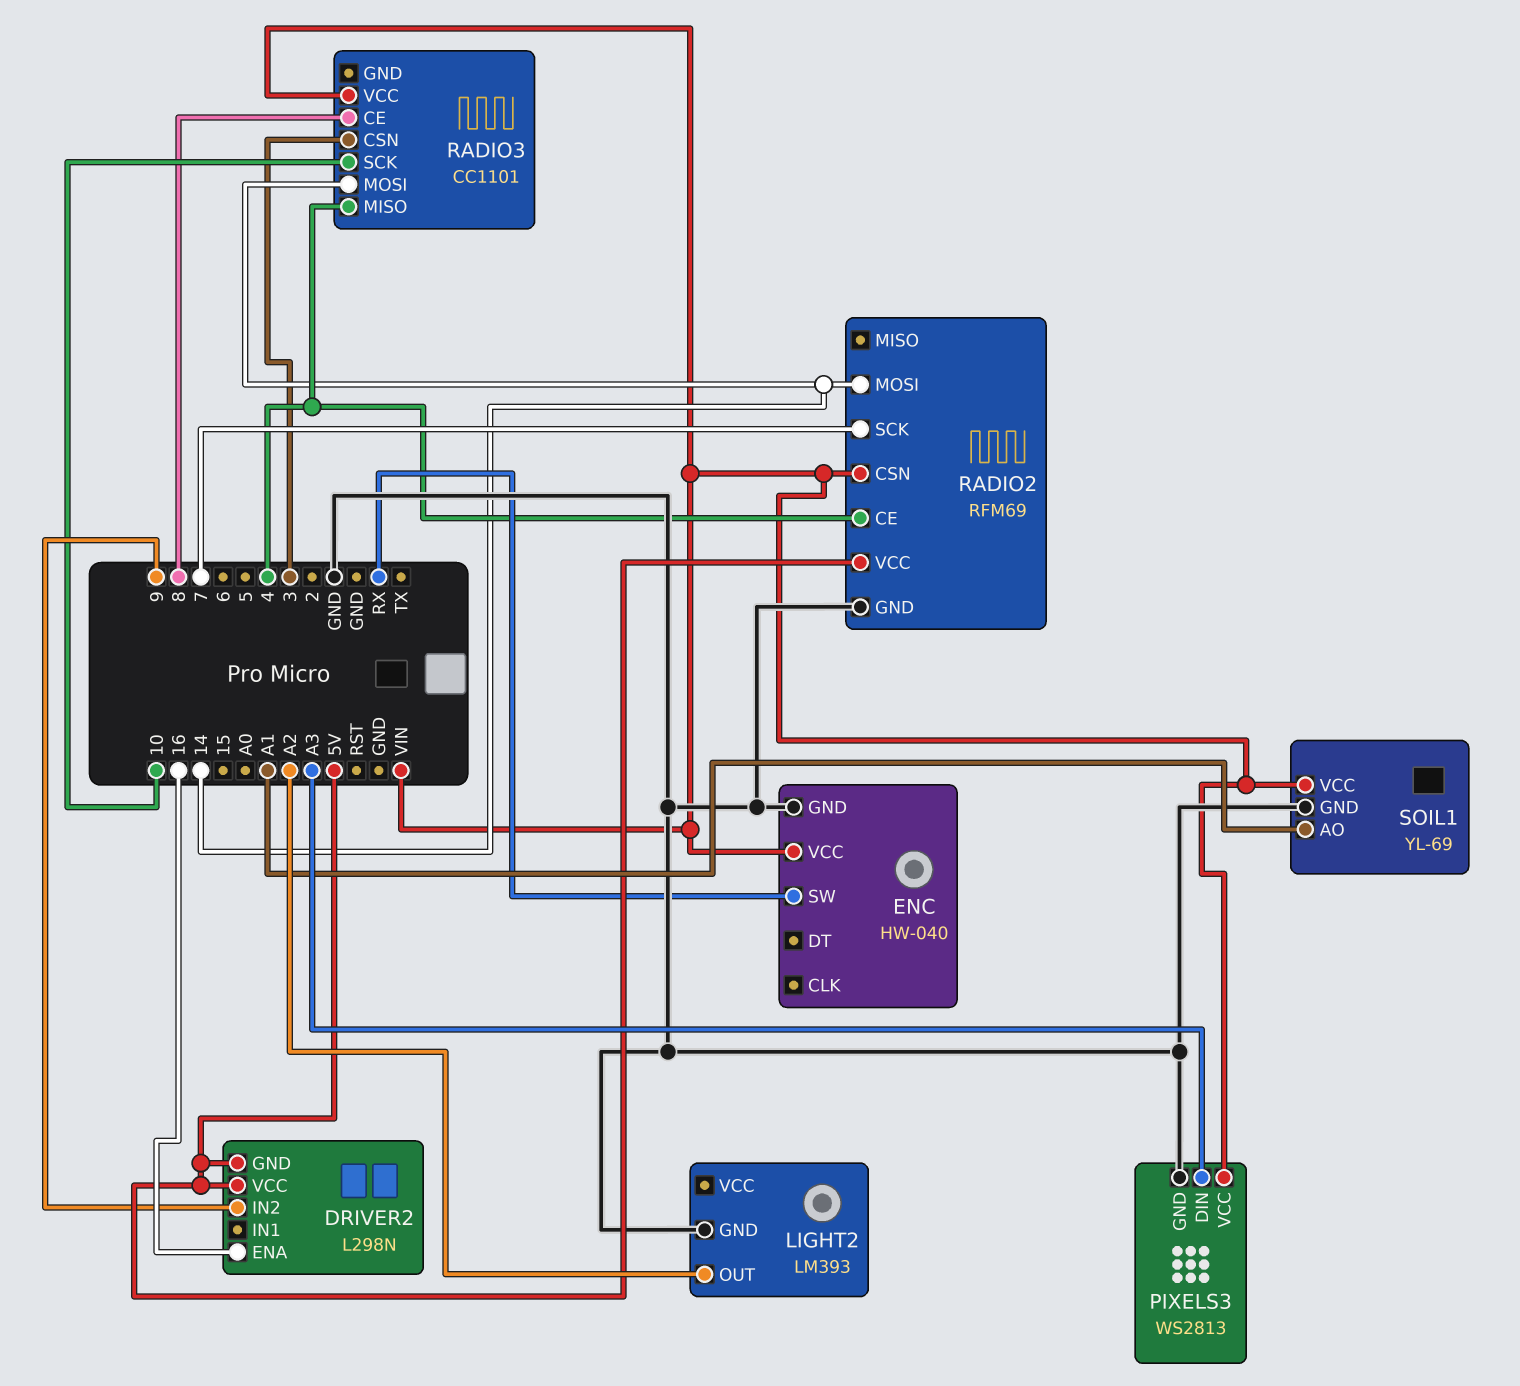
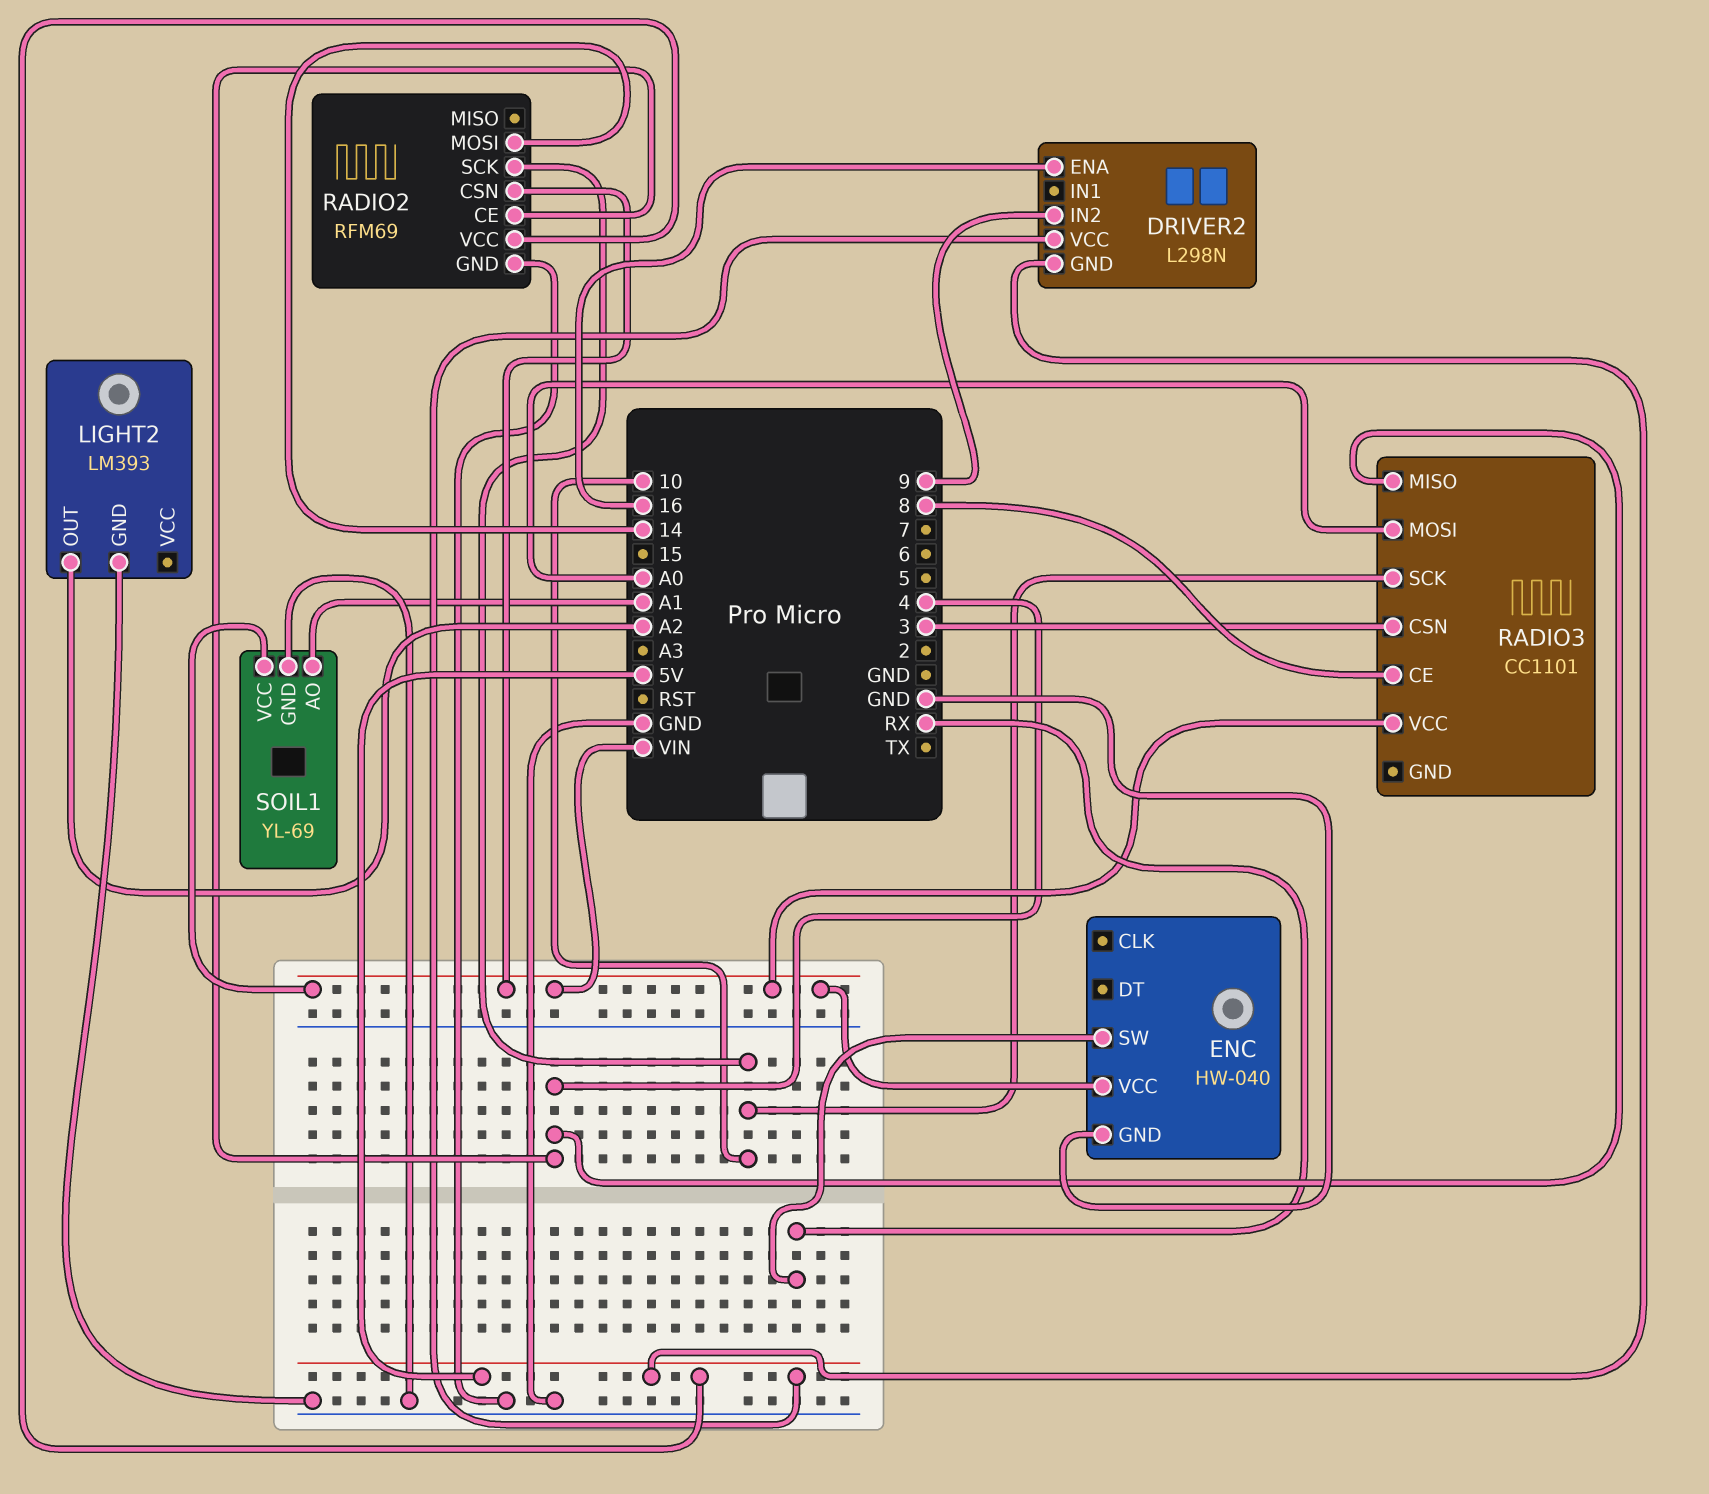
PIXELS3: WS2813 -> none
PIXELS3 pin DIN: A3 -> none
PIXELS3 pin GND: GND -> none
PIXELS3 pin VCC: VIN -> none
RADIO2 pin SCK: 7 -> 10
RADIO3 pin MOSI: 14 -> A0

